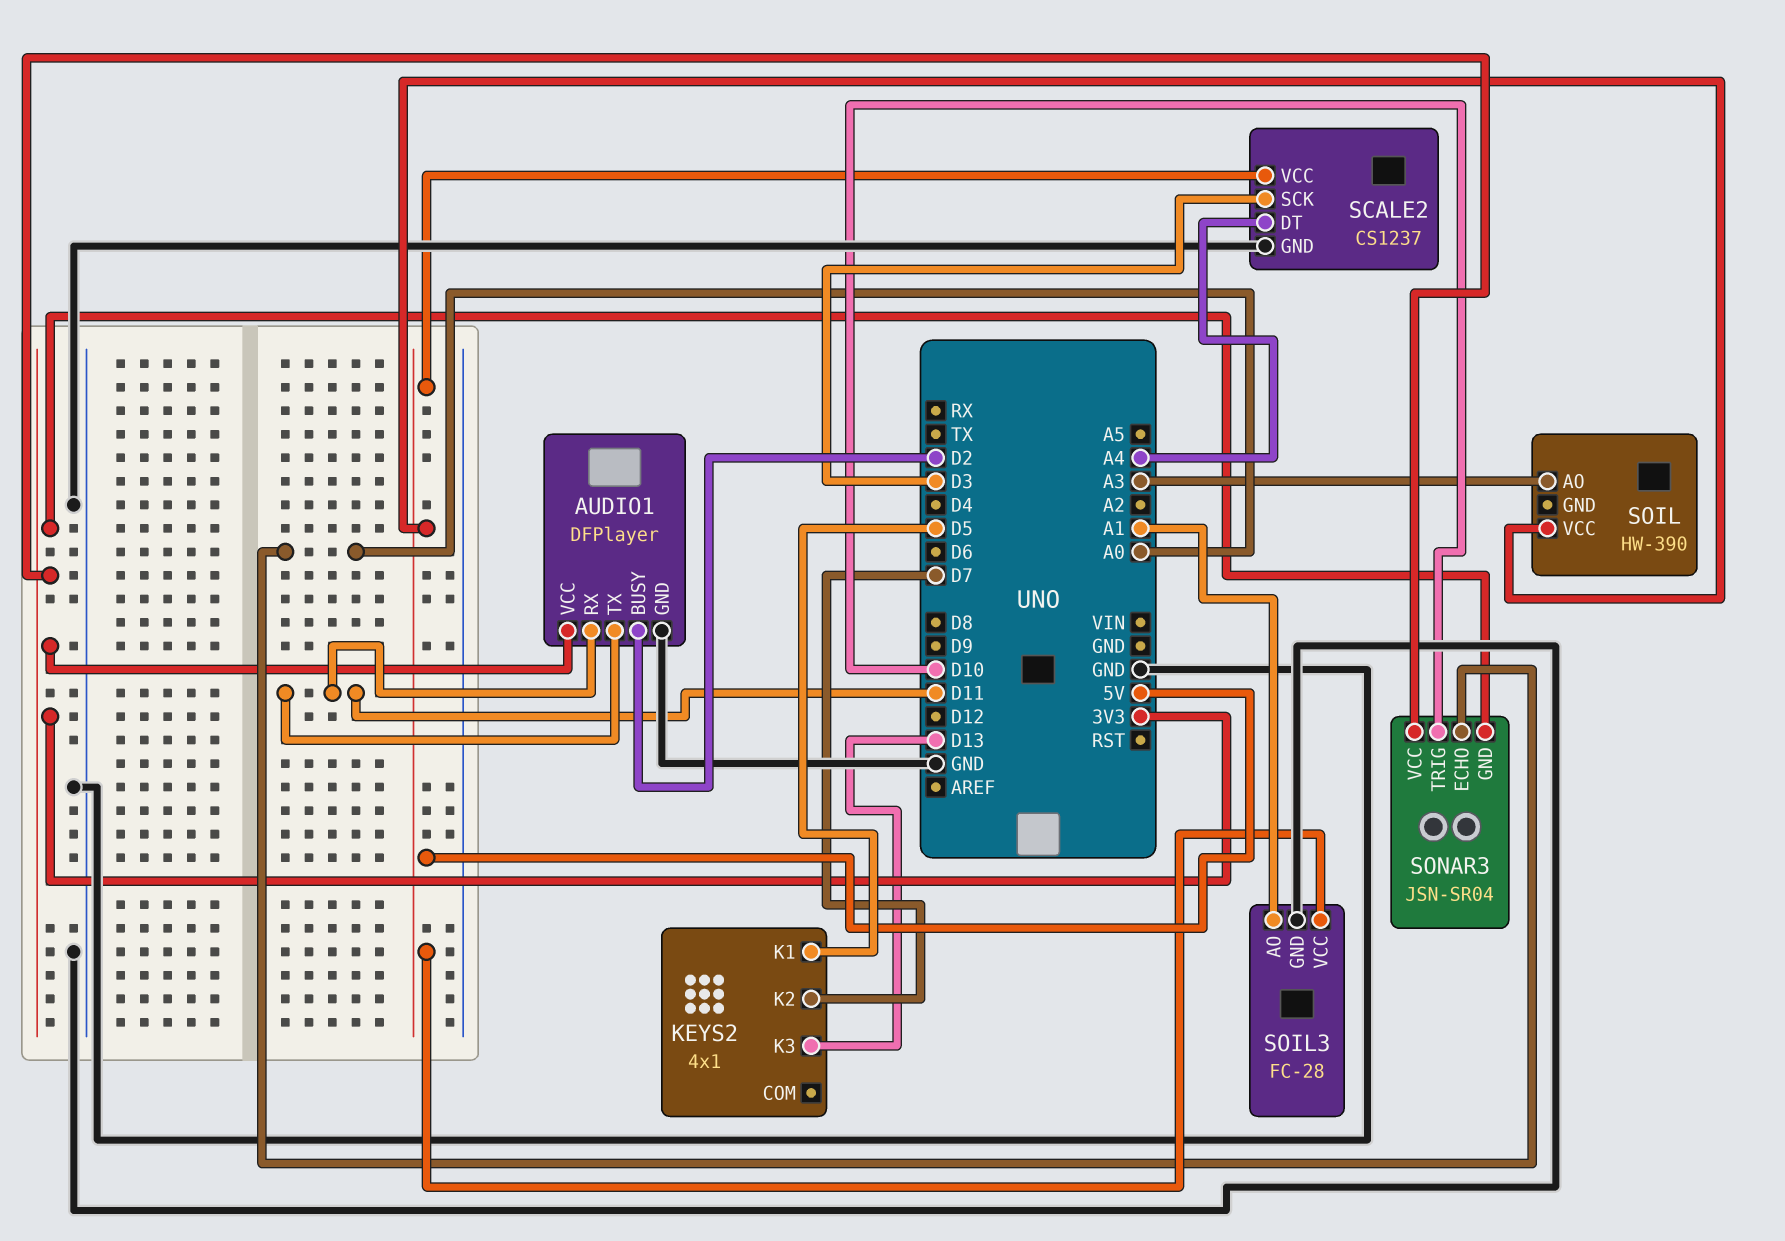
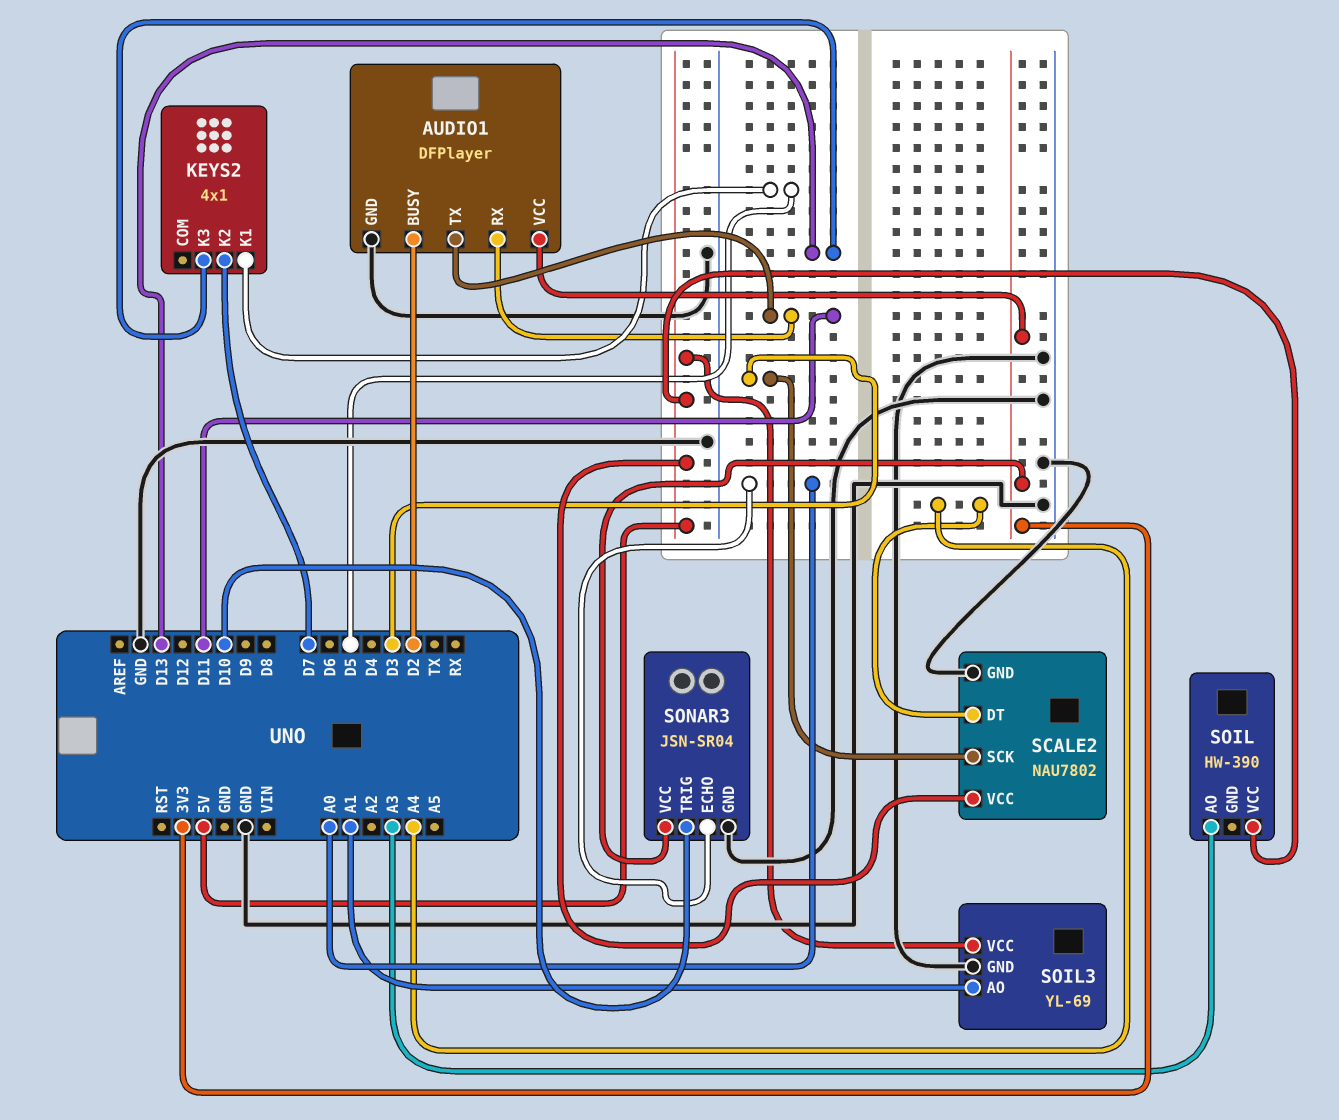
SCALE2: CS1237 -> NAU7802
SOIL3: FC-28 -> YL-69
SONAR3 pin GND: 3V3 -> GND

